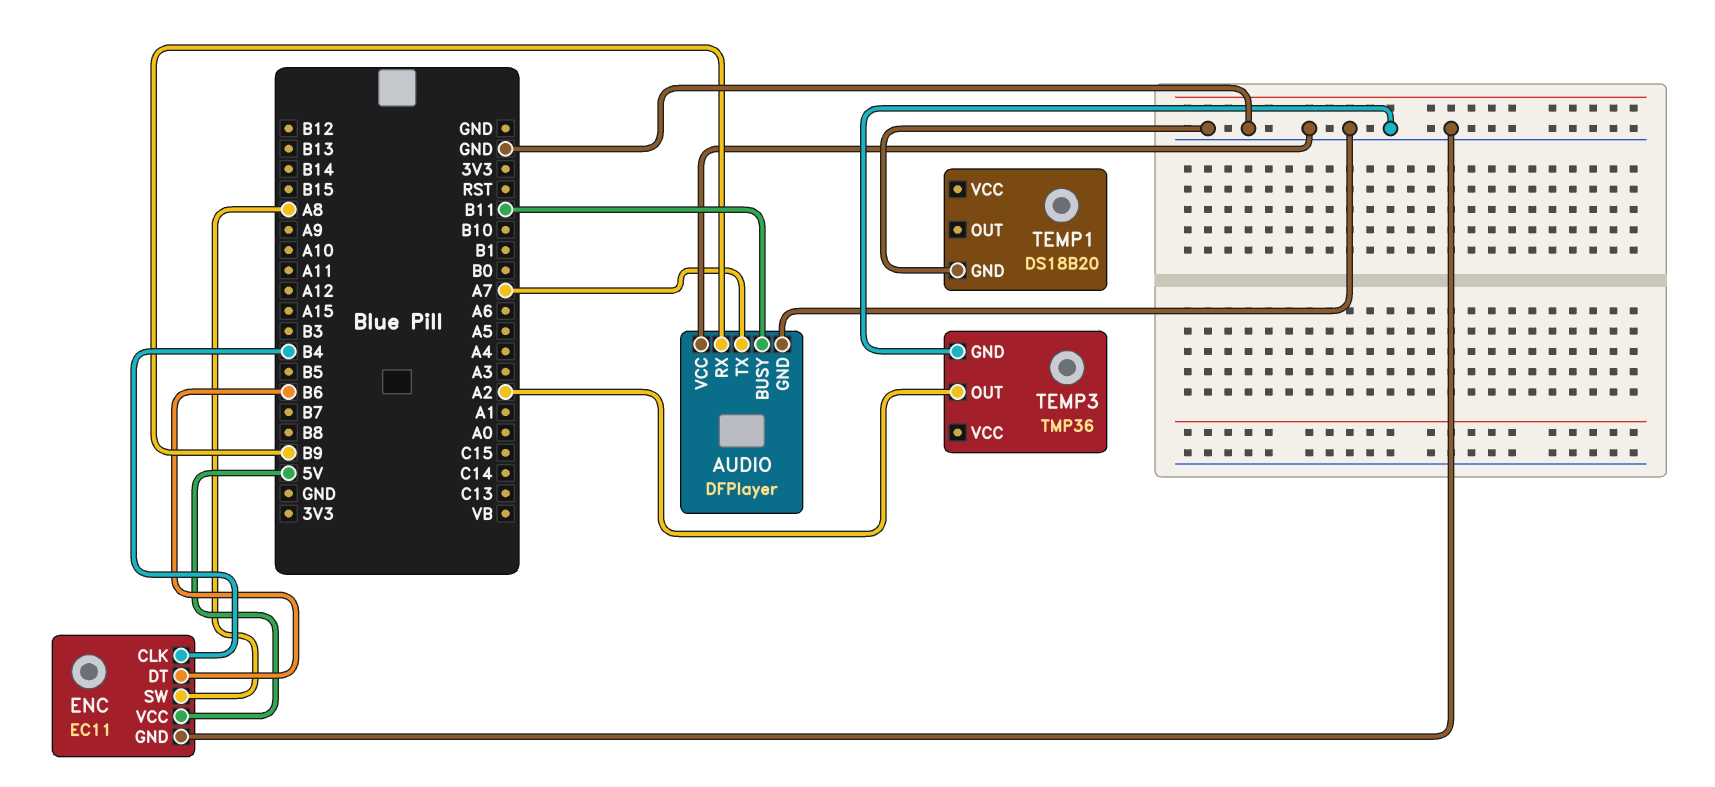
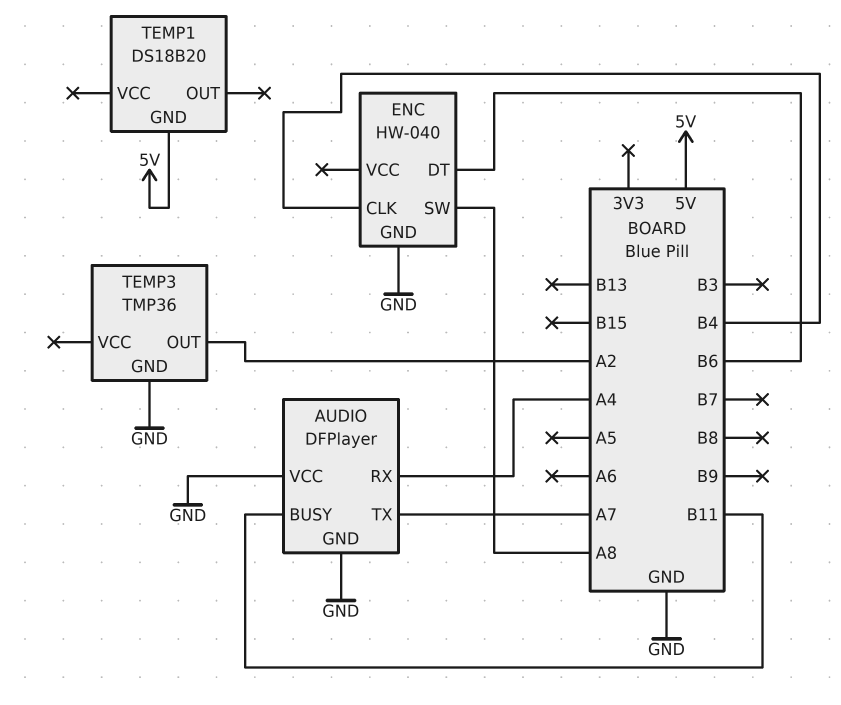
AUDIO pin RX: B9 -> A4
ENC: EC11 -> HW-040
ENC pin VCC: 5V -> none
TEMP1 pin GND: GND -> 5V

